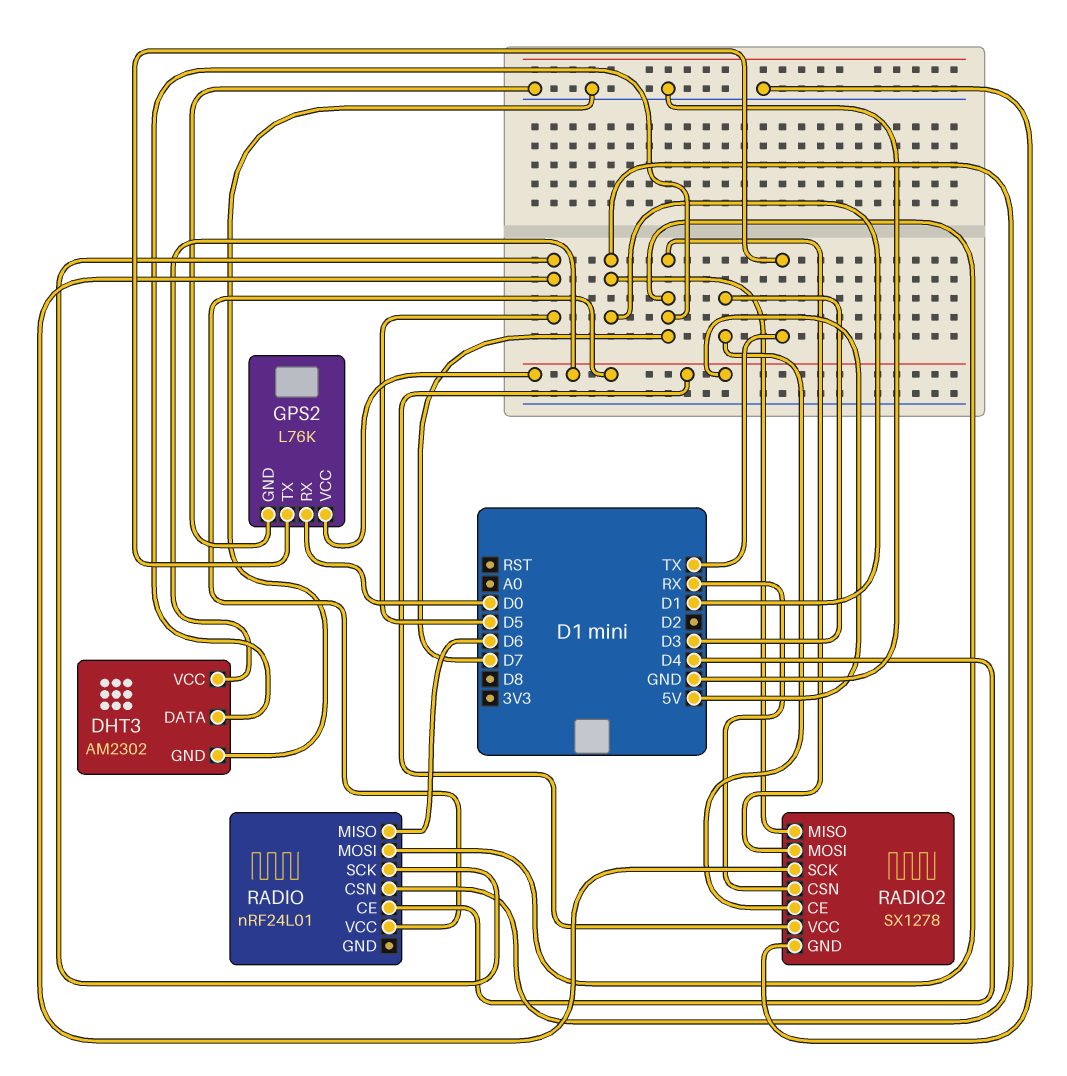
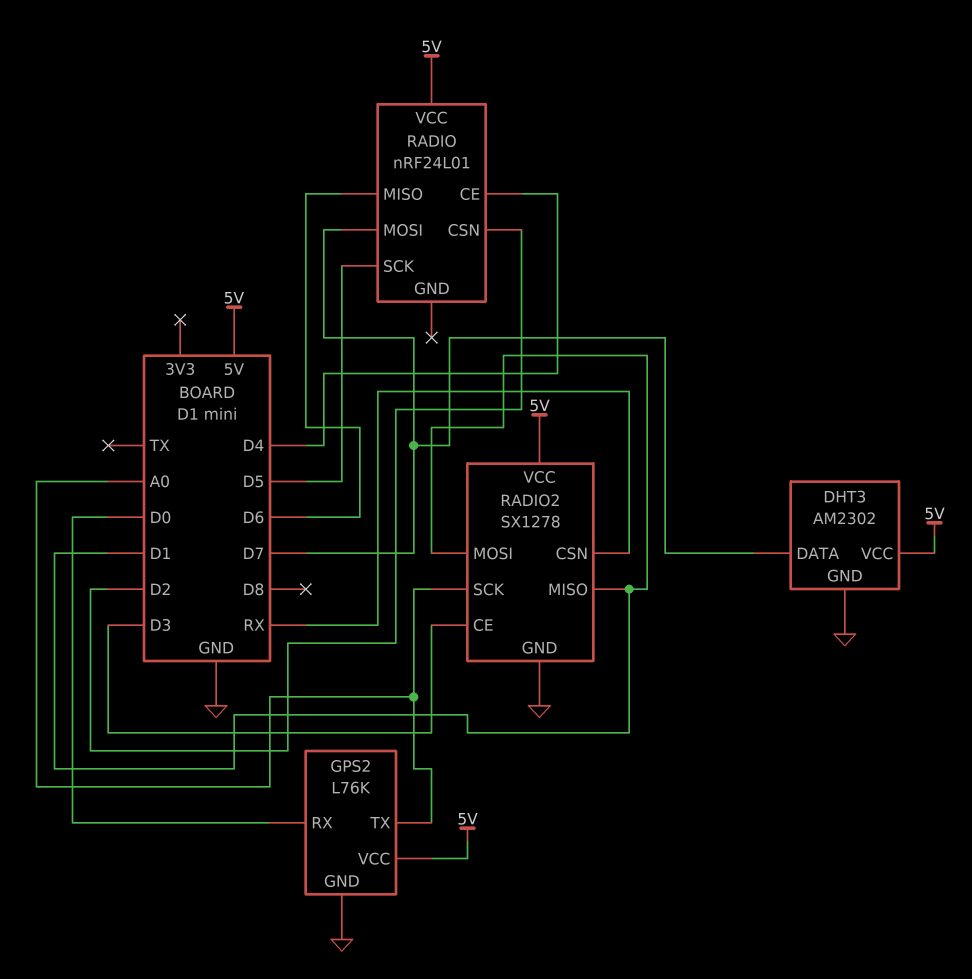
GPS2 pin TX: TX -> A0
RADIO pin CSN: D1 -> D2
RADIO2 pin MOSI: D7 -> D1
RADIO2 pin SCK: D5 -> A0

